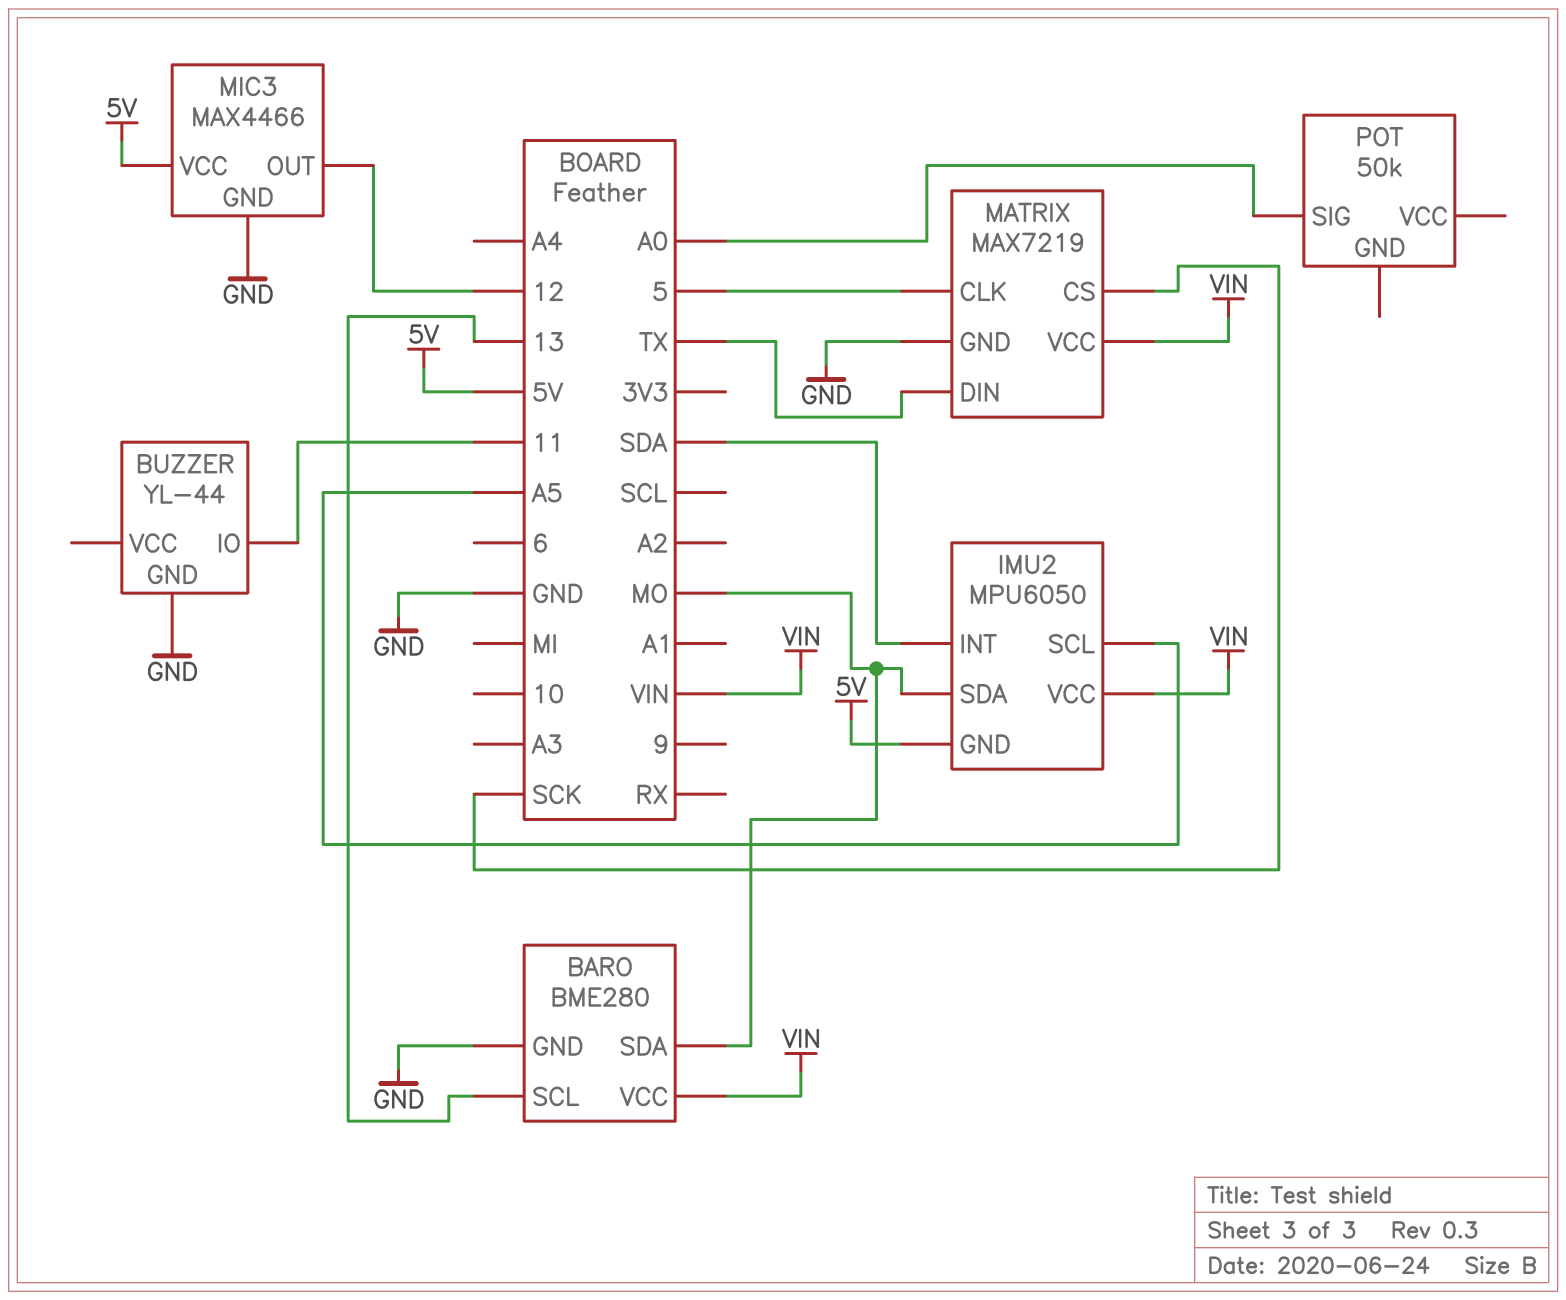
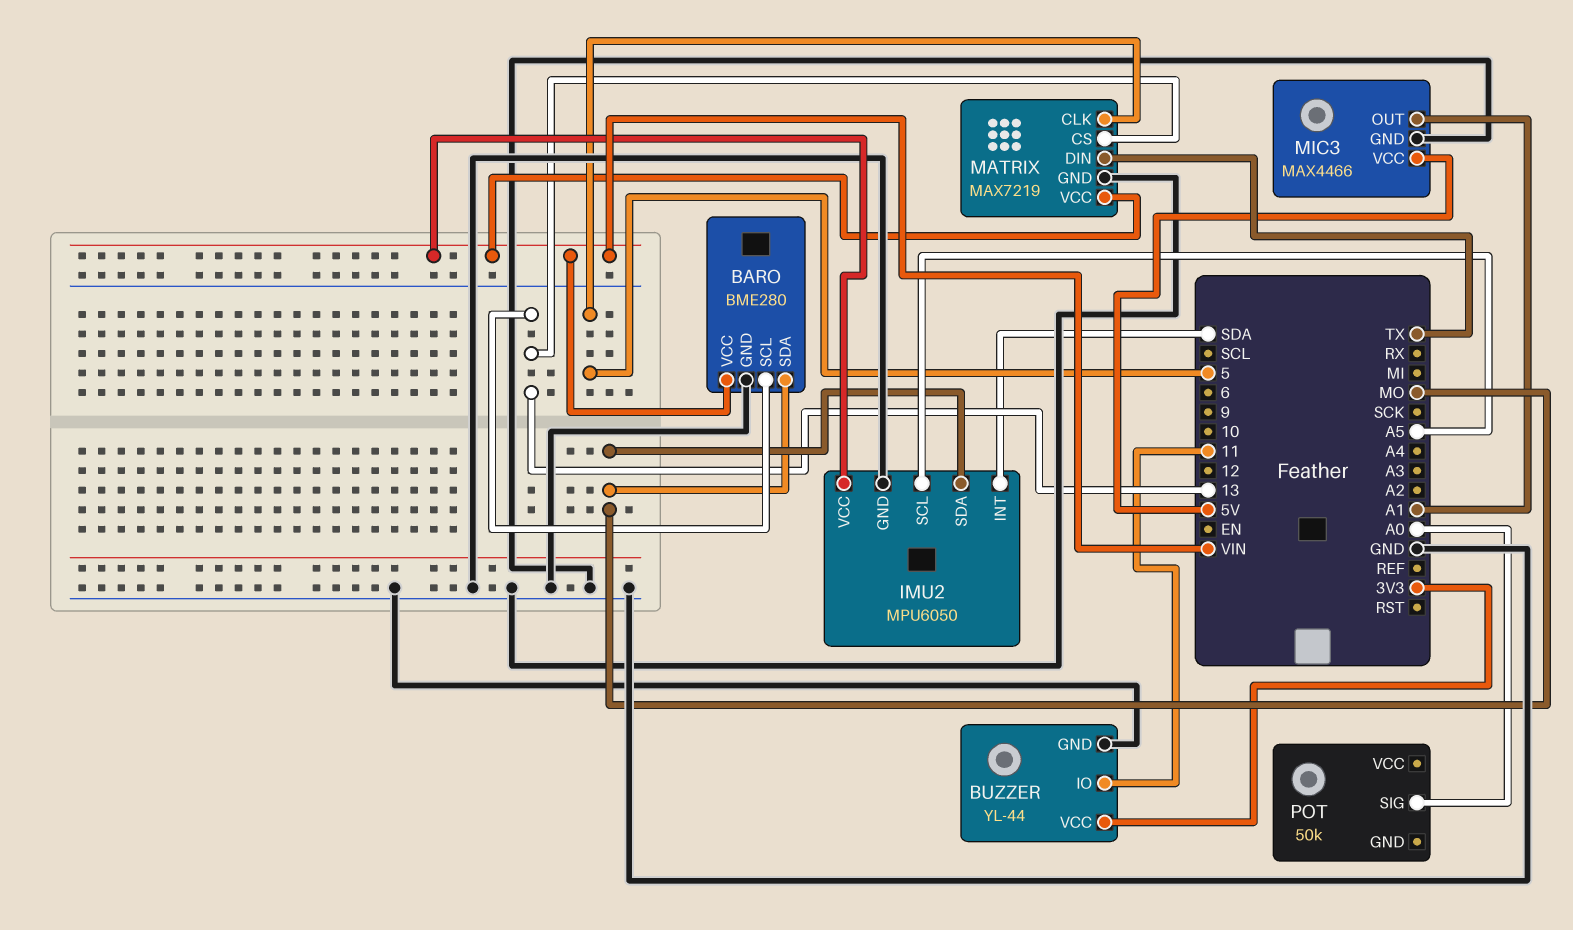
BUZZER pin VCC: none -> 3V3
IMU2 pin GND: 5V -> GND
MATRIX pin CS: SCK -> 13
MIC3 pin OUT: 12 -> A1

